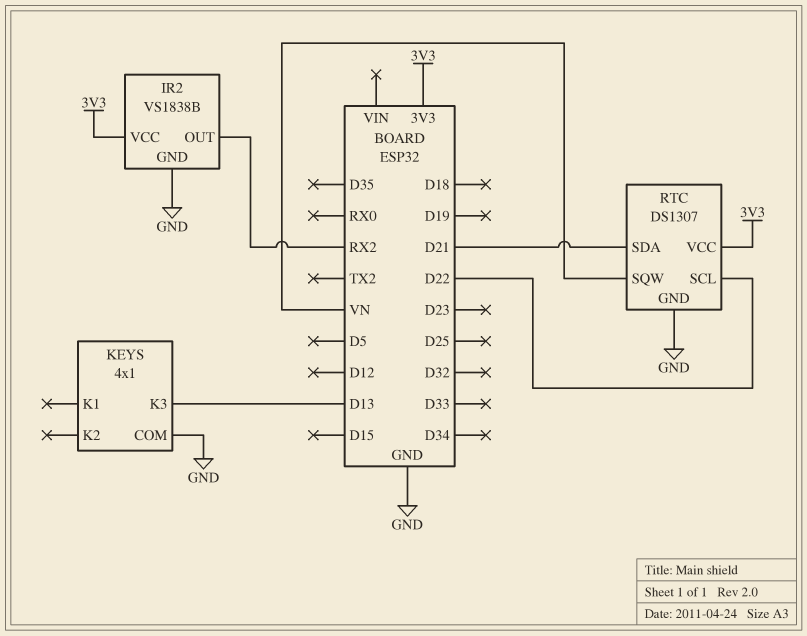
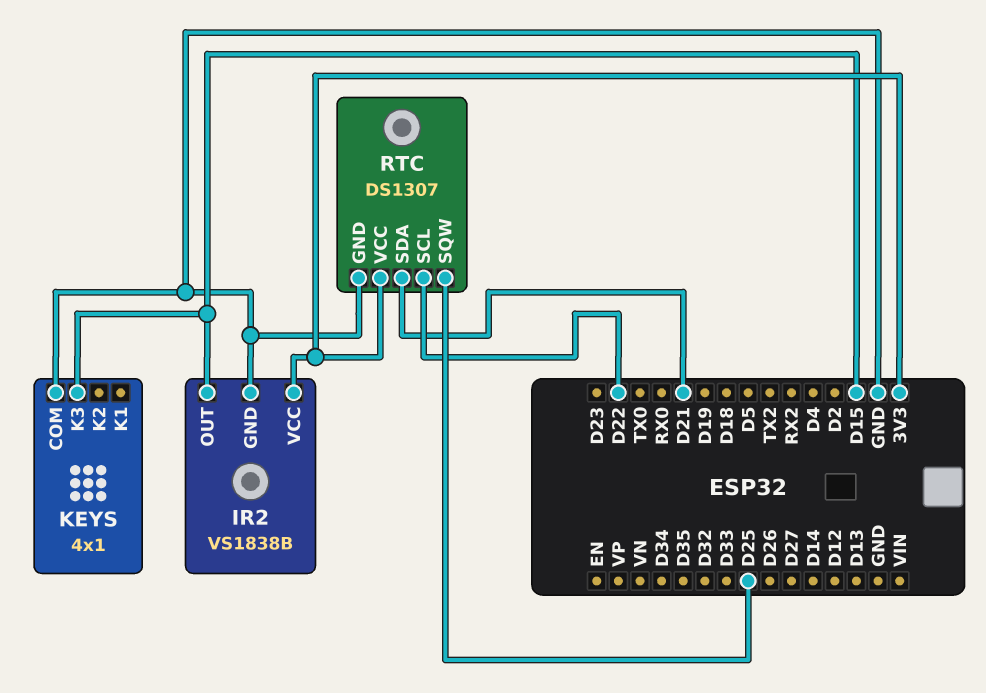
IR2 pin OUT: RX2 -> D15
KEYS pin K3: D13 -> D15
RTC pin SQW: VN -> D25

